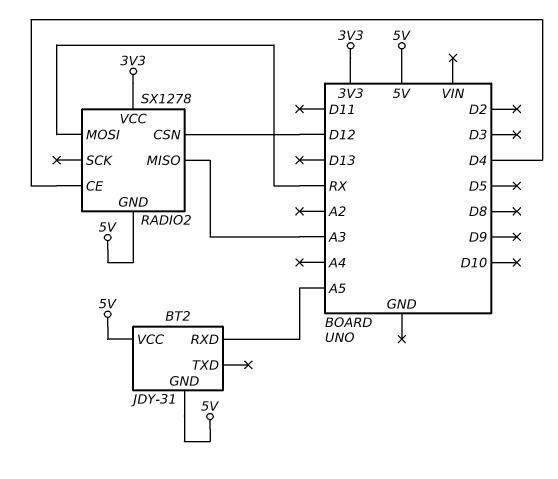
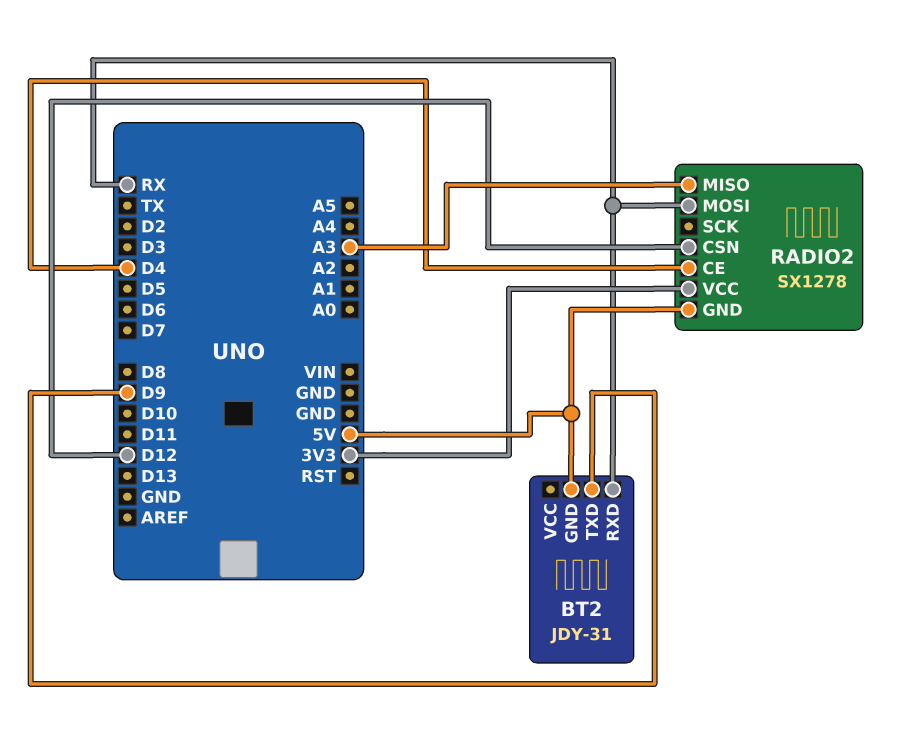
BT2 pin RXD: A5 -> RX
BT2 pin TXD: none -> D9
BT2 pin VCC: 5V -> none

